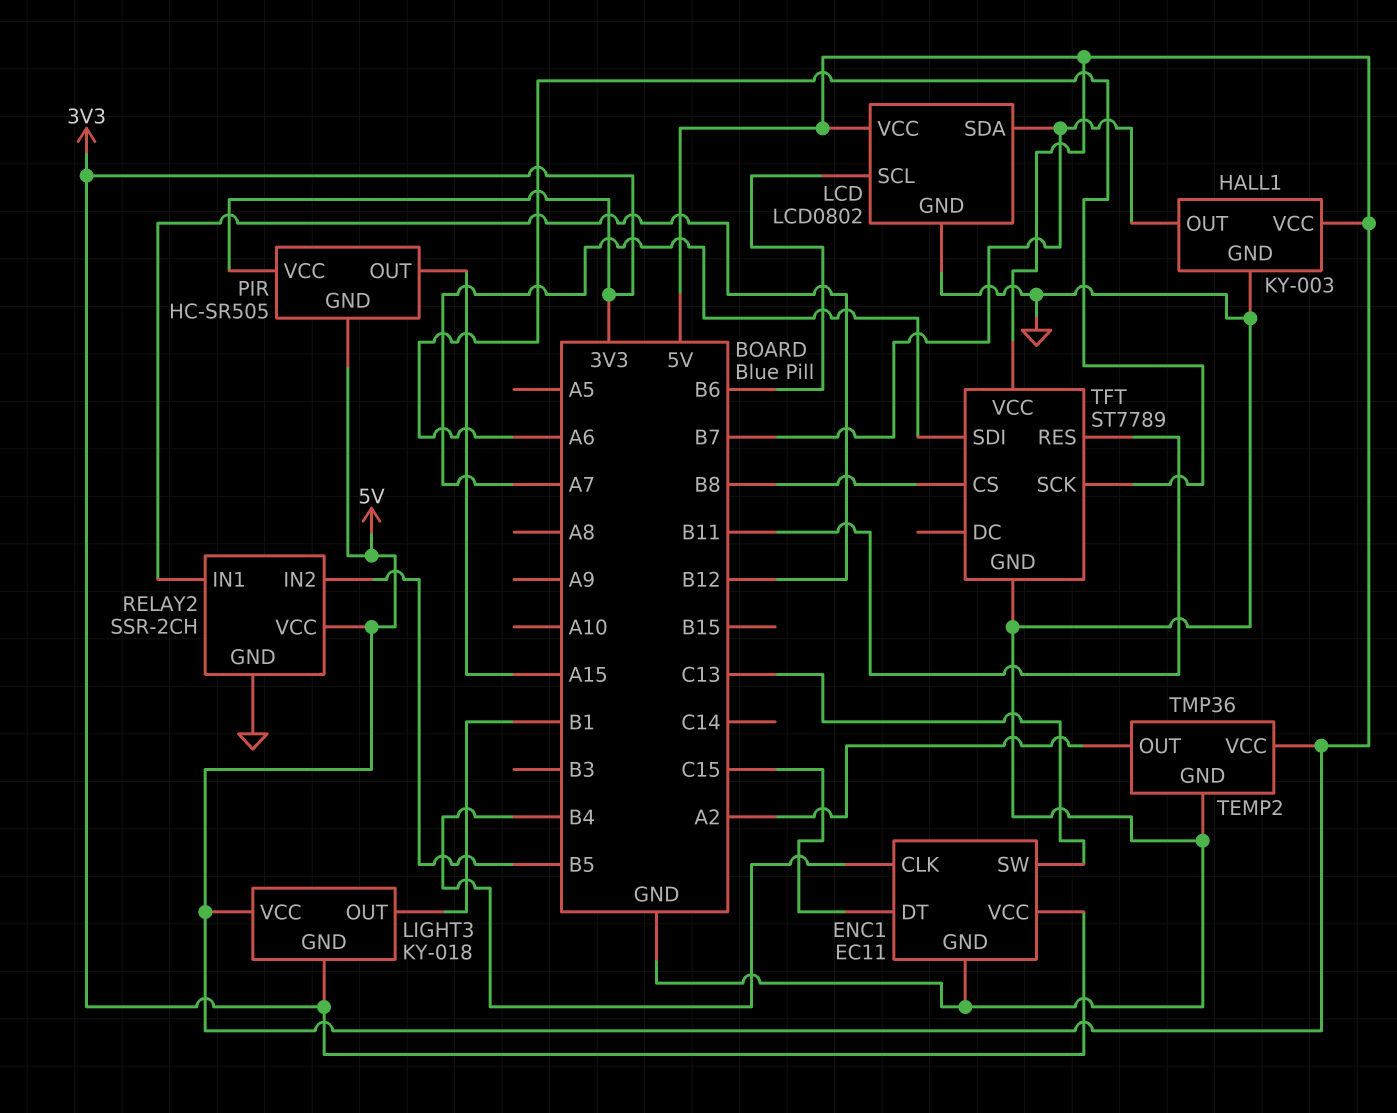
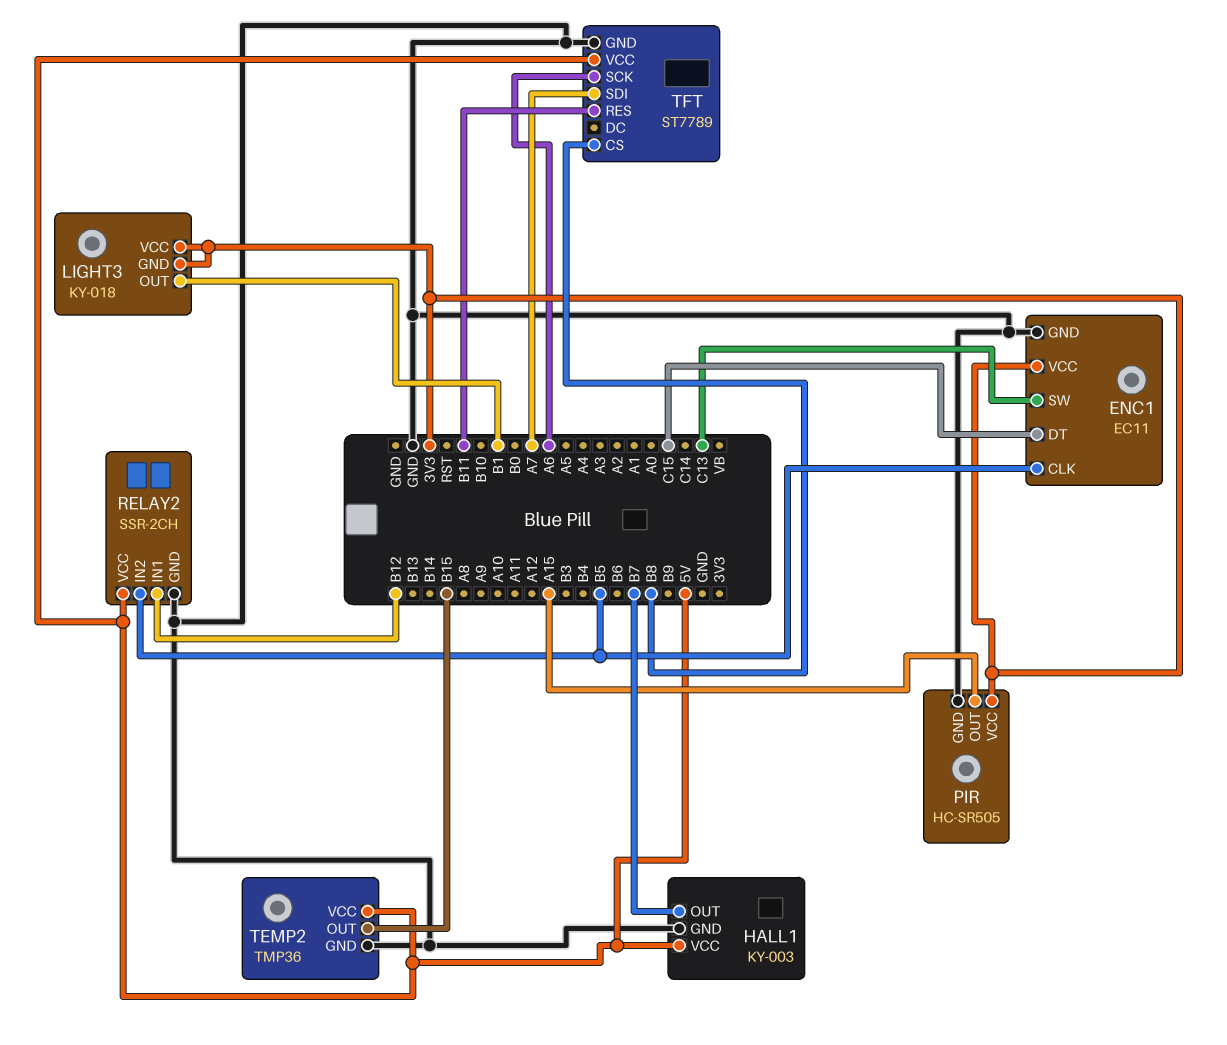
ENC1 pin CLK: B4 -> B5
LCD: LCD0802 -> none
LCD pin GND: GND -> none
LCD pin SCL: B6 -> none
LCD pin SDA: B7 -> none
LCD pin VCC: 5V -> none
LIGHT3 pin VCC: 5V -> 3V3
PIR pin GND: 5V -> GND
TEMP2 pin OUT: A2 -> B15

